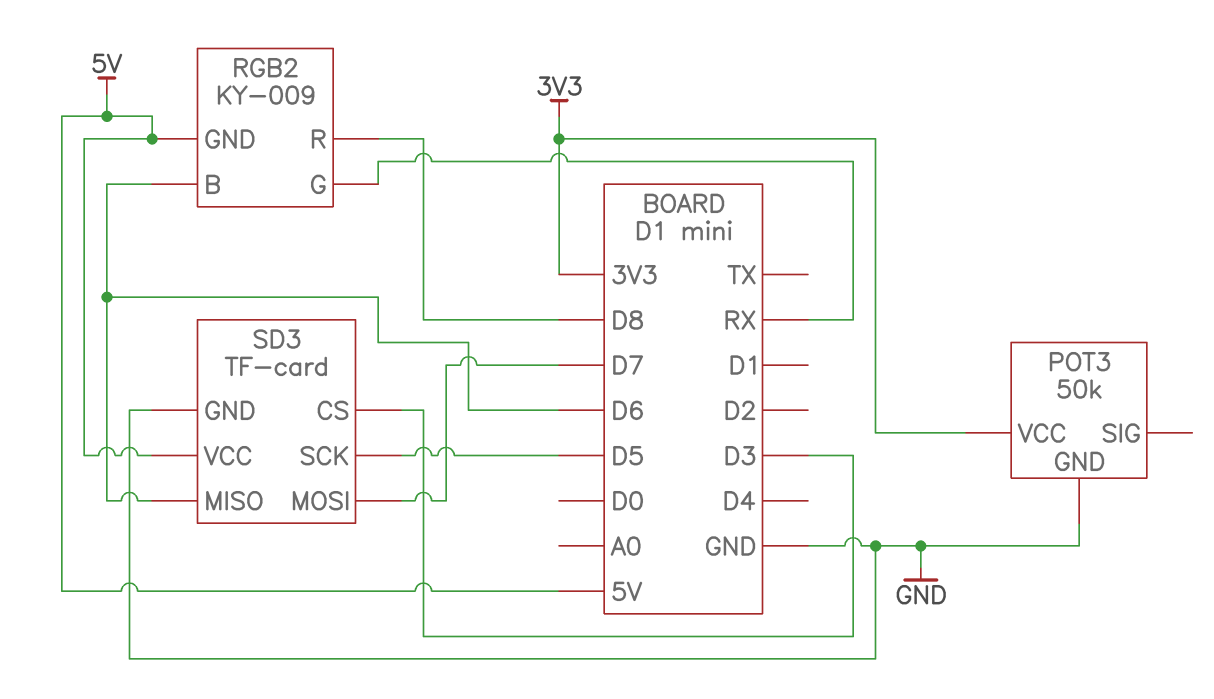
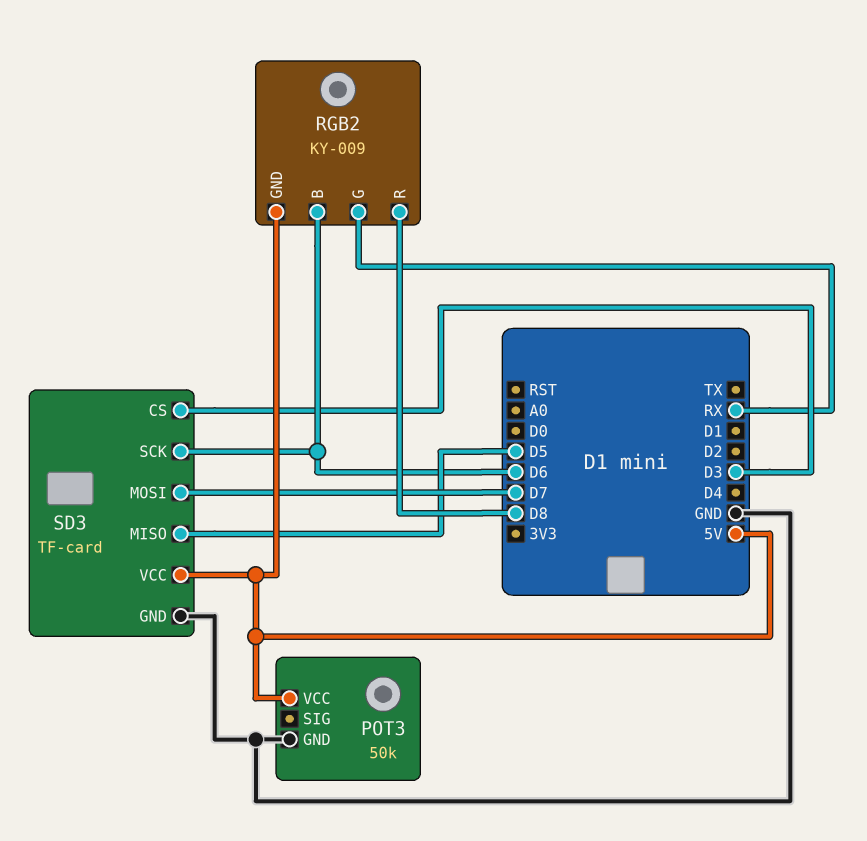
POT3 pin VCC: 3V3 -> 5V
SD3 pin MISO: D6 -> D5
SD3 pin SCK: D5 -> D6

